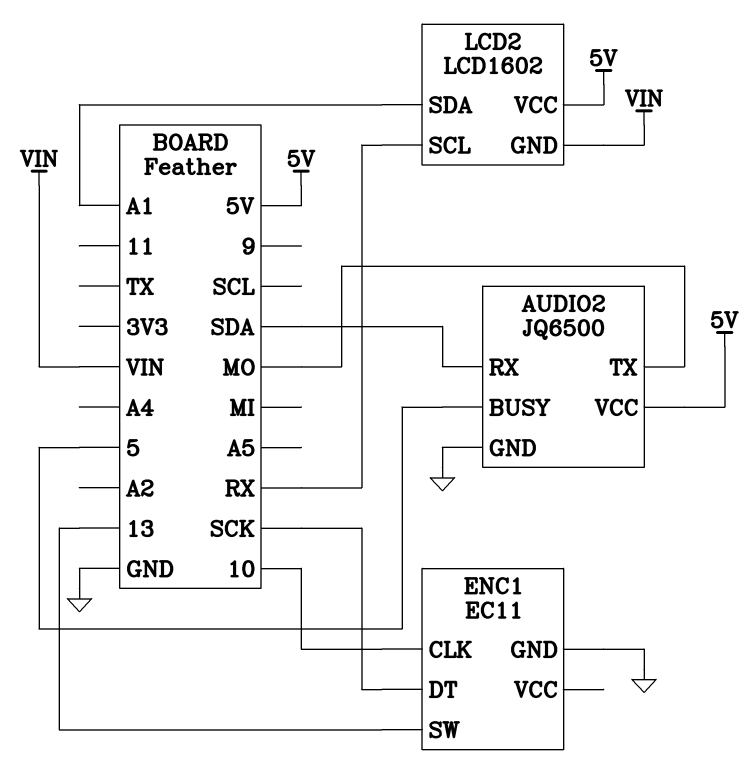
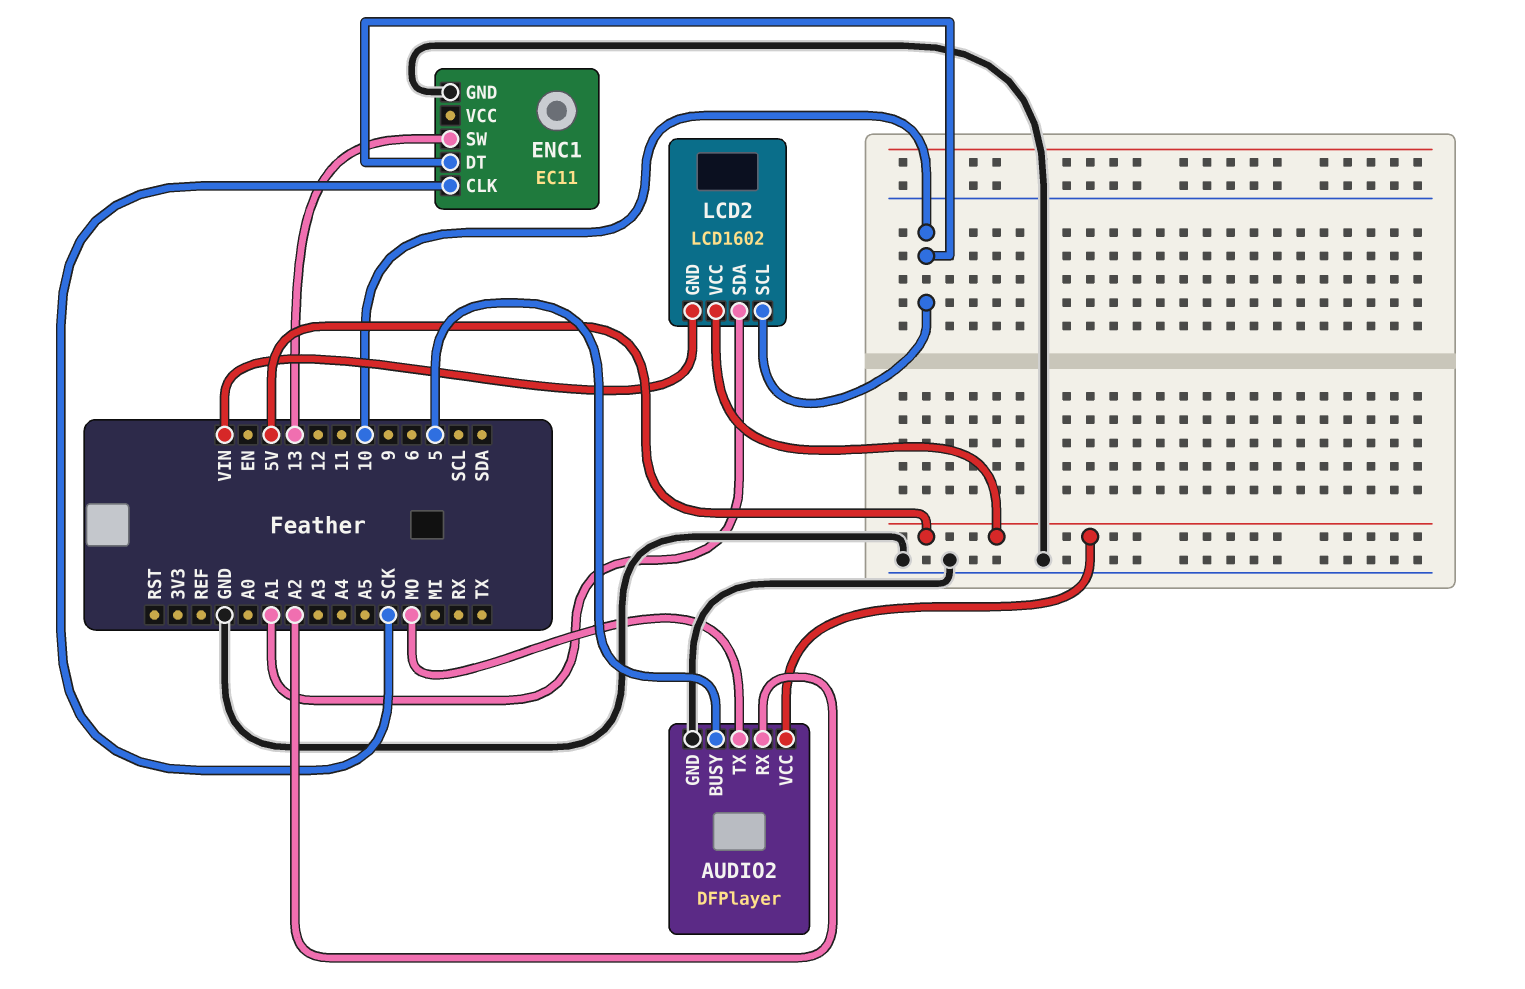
AUDIO2: JQ6500 -> DFPlayer
AUDIO2 pin RX: SDA -> A2
ENC1 pin CLK: 10 -> SCK
ENC1 pin DT: SCK -> 10
LCD2 pin SCL: RX -> 10

